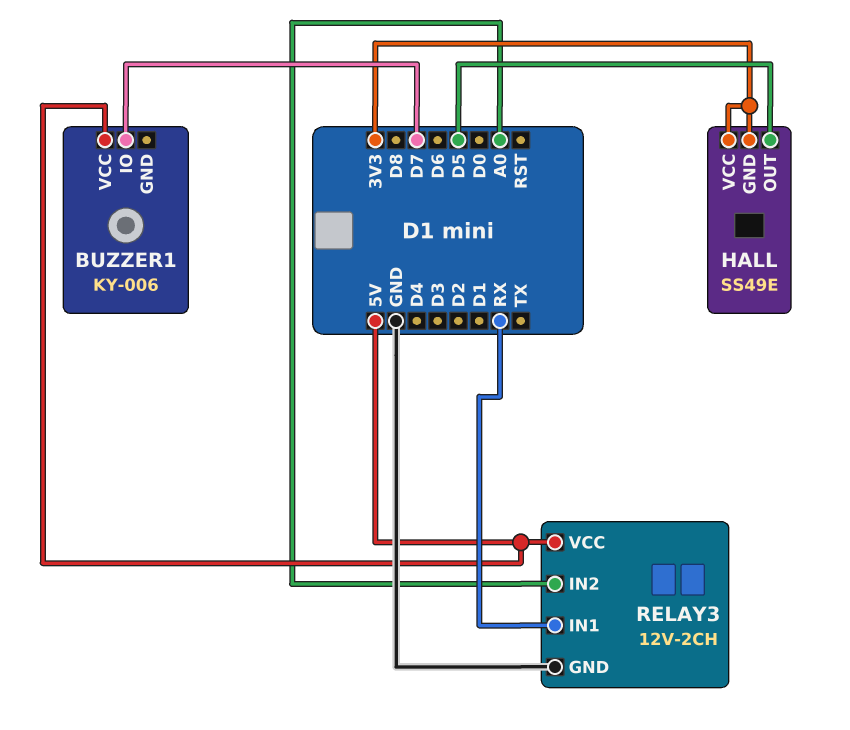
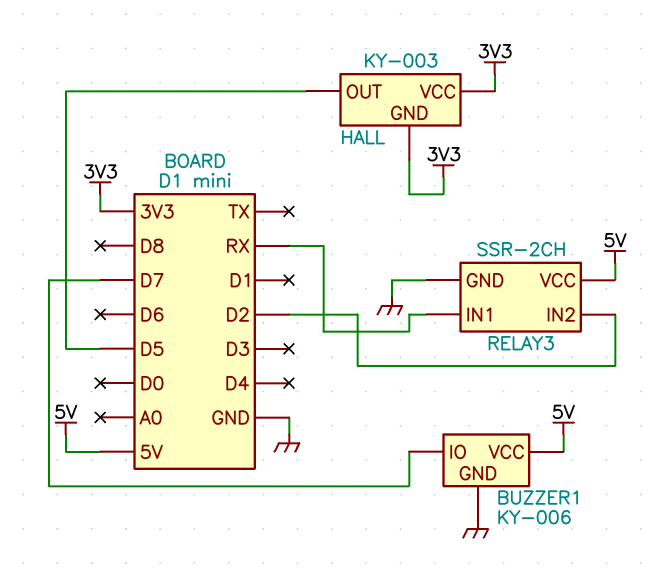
BUZZER1 pin GND: none -> GND
HALL: SS49E -> KY-003
RELAY3: 12V-2CH -> SSR-2CH
RELAY3 pin IN2: A0 -> D2

